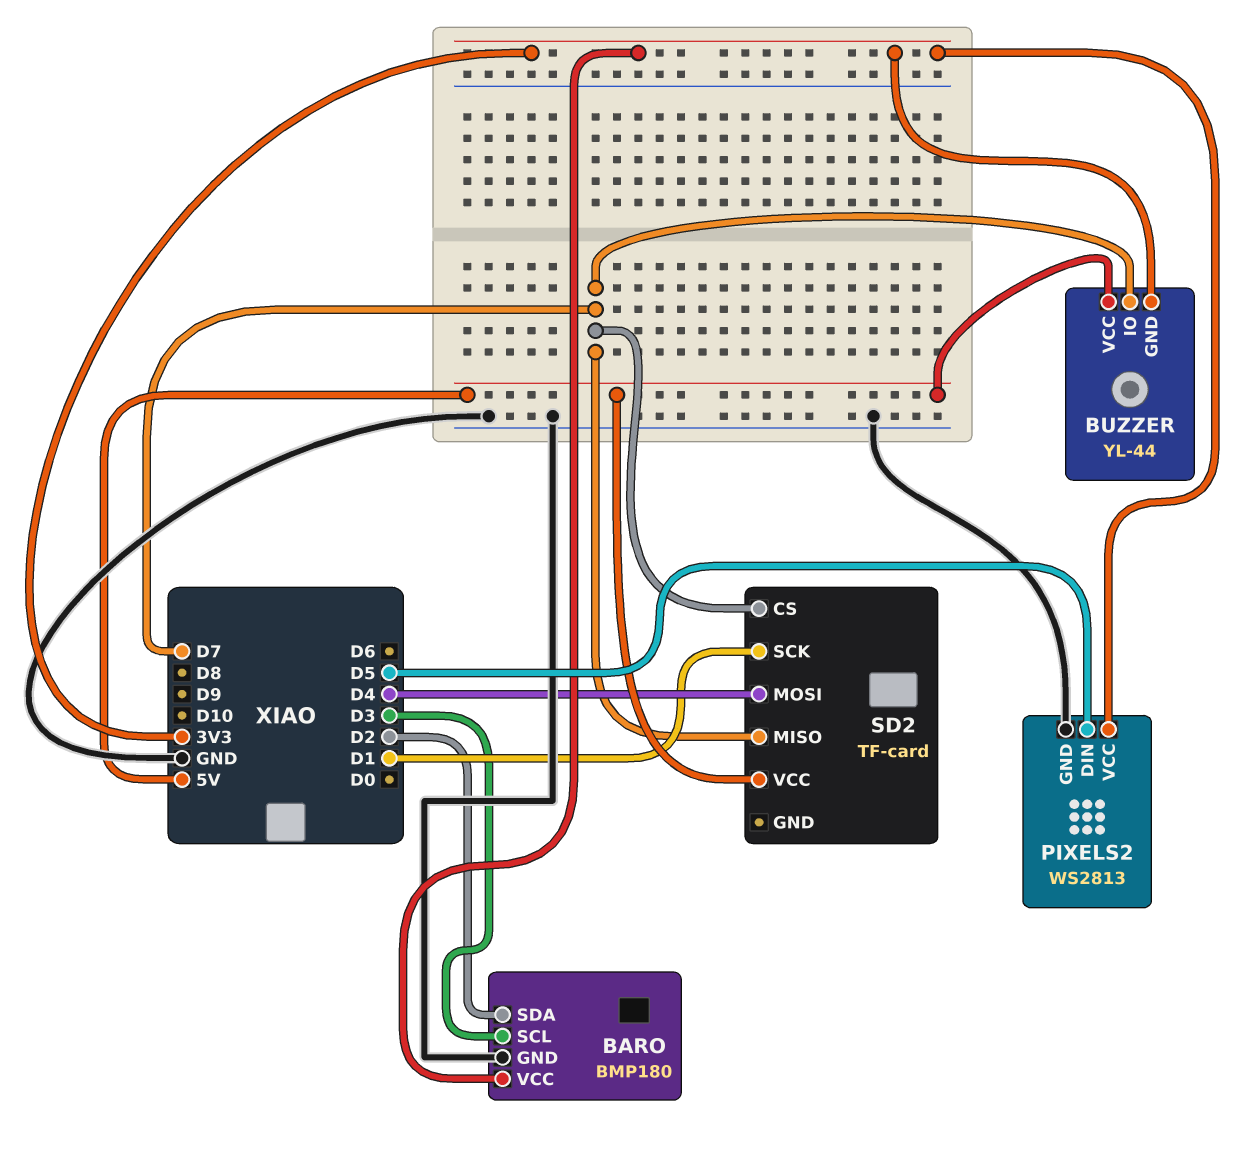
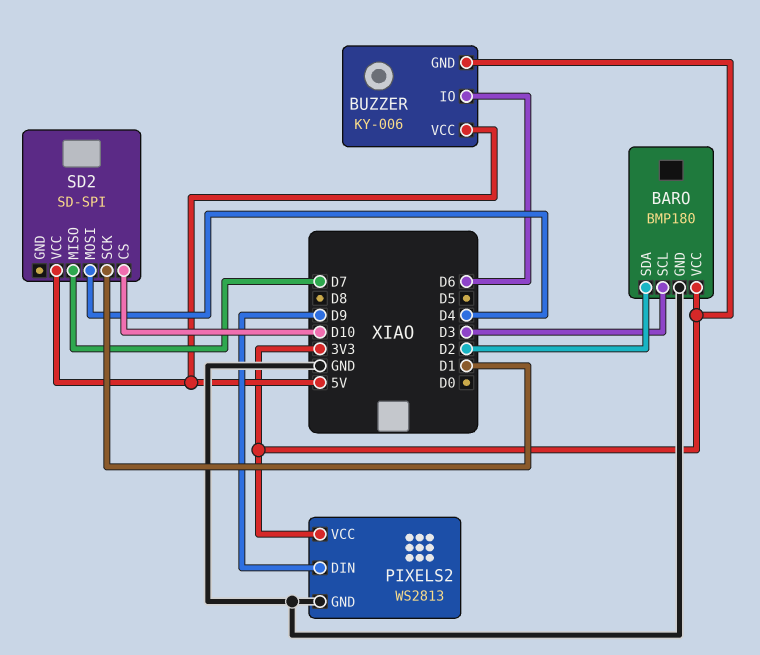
BUZZER: YL-44 -> KY-006
BUZZER pin IO: D7 -> D6
PIXELS2 pin DIN: D5 -> D9
SD2: TF-card -> SD-SPI
SD2 pin CS: D7 -> D10

